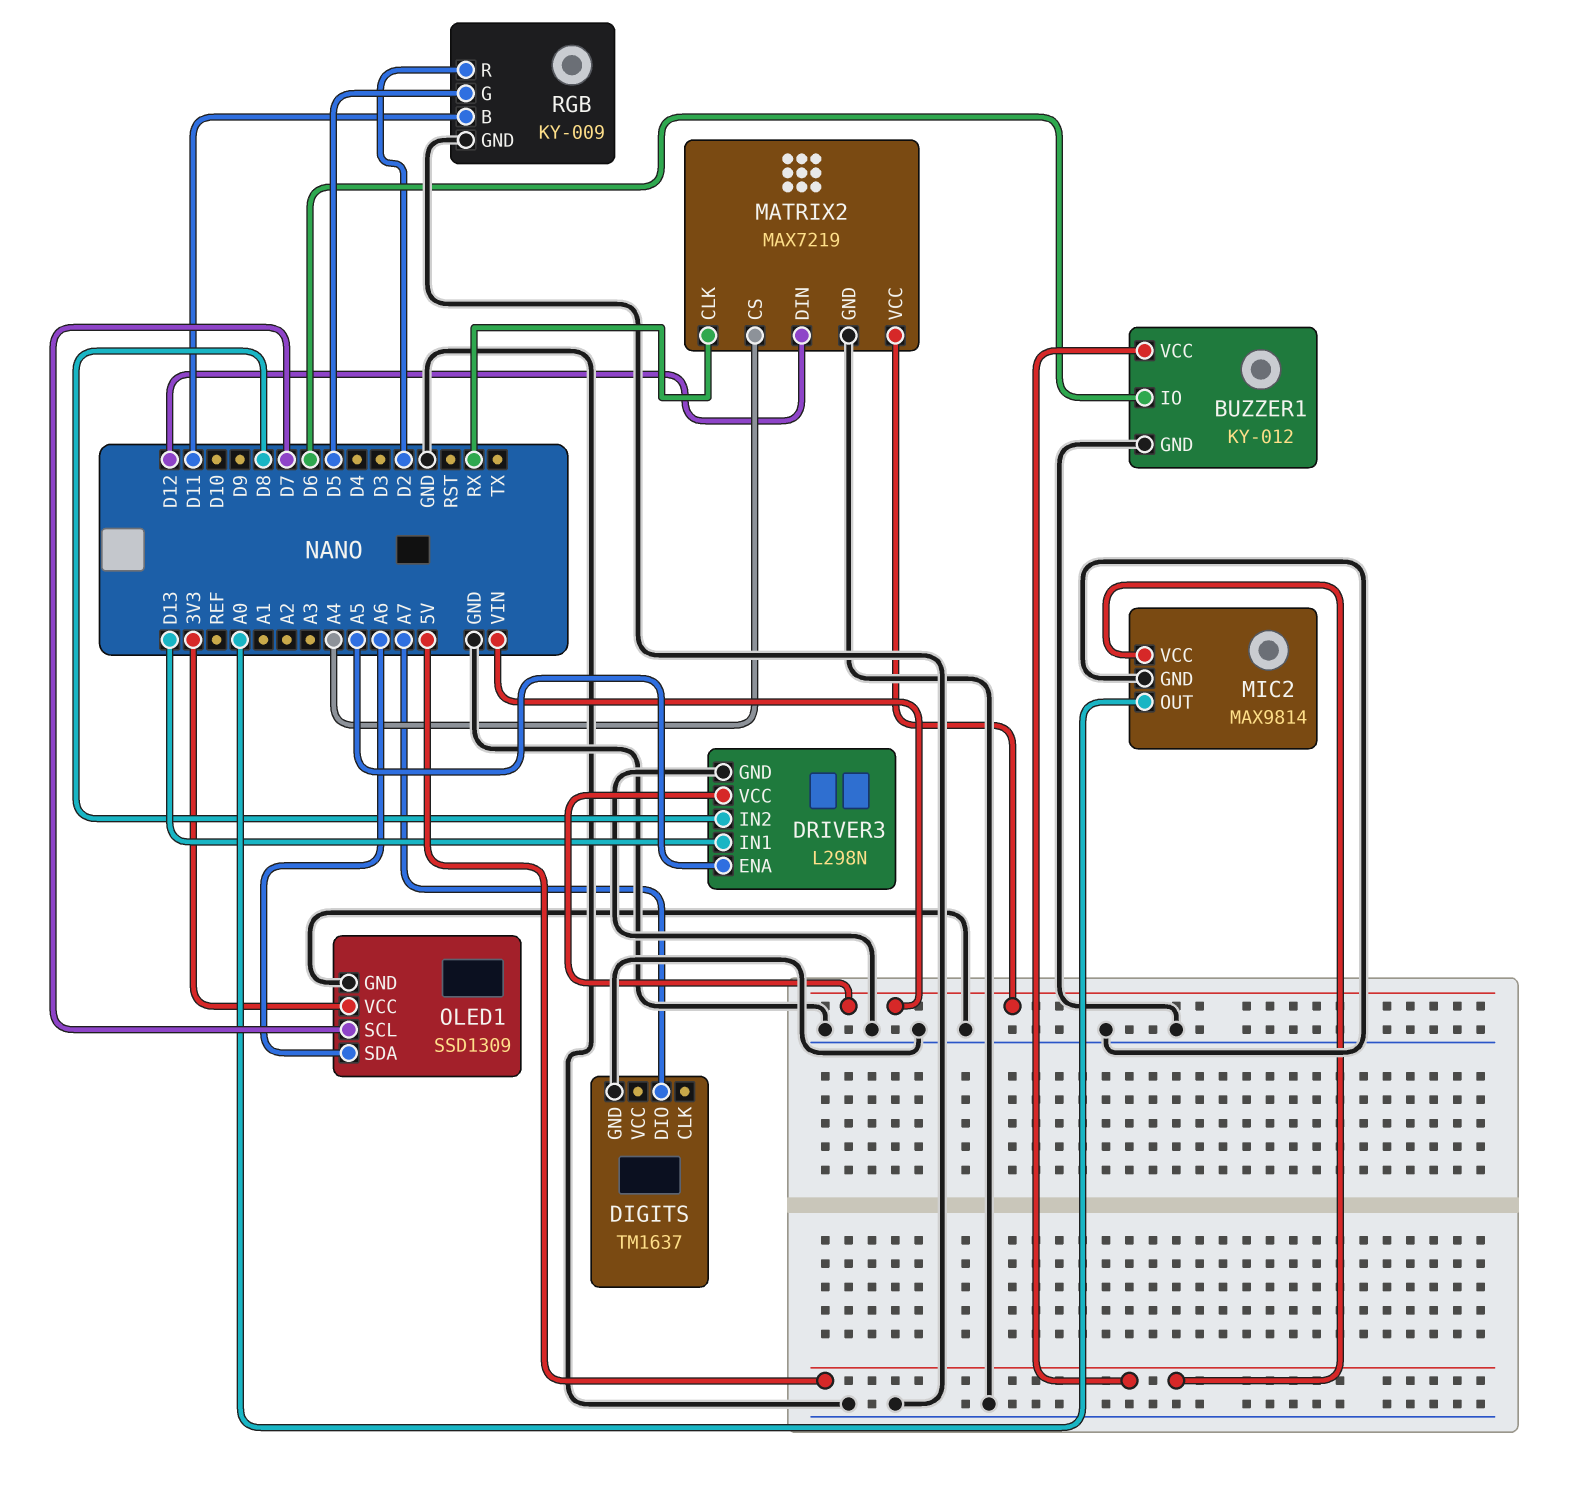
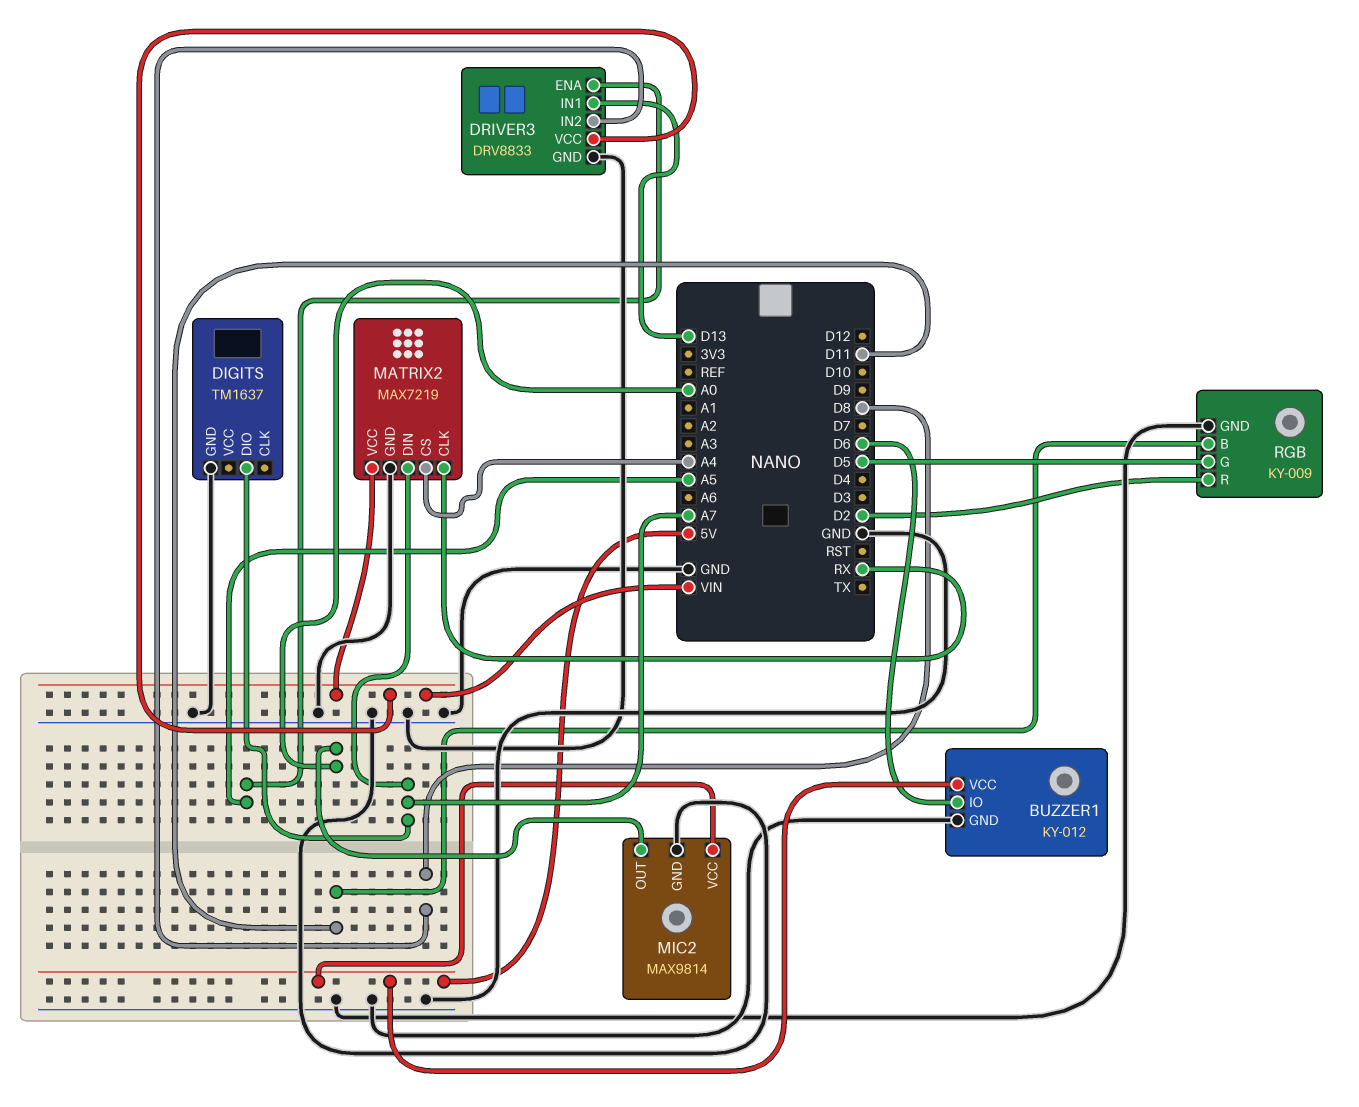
DRIVER3: L298N -> DRV8833
MATRIX2 pin DIN: D12 -> A7
OLED1: SSD1309 -> none
OLED1 pin GND: GND -> none
OLED1 pin SCL: D7 -> none
OLED1 pin SDA: A6 -> none
OLED1 pin VCC: 3V3 -> none

